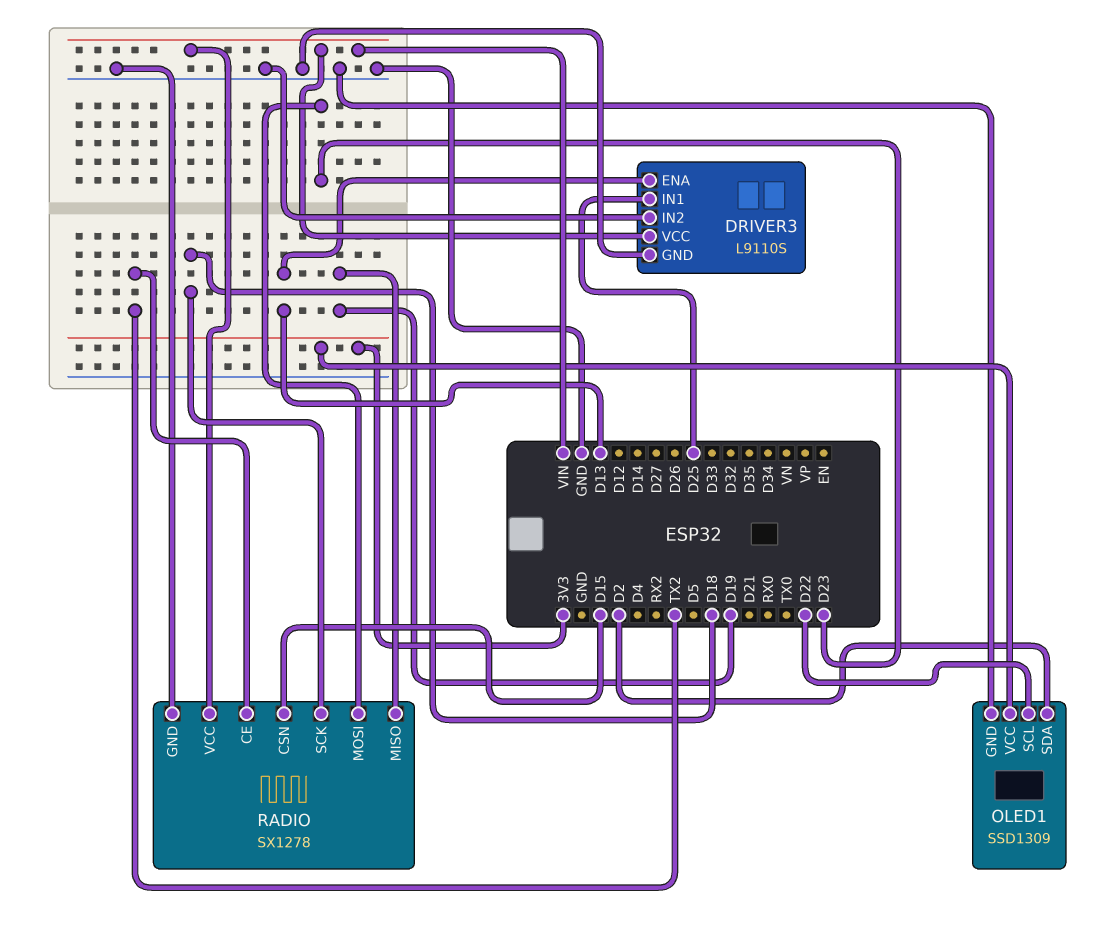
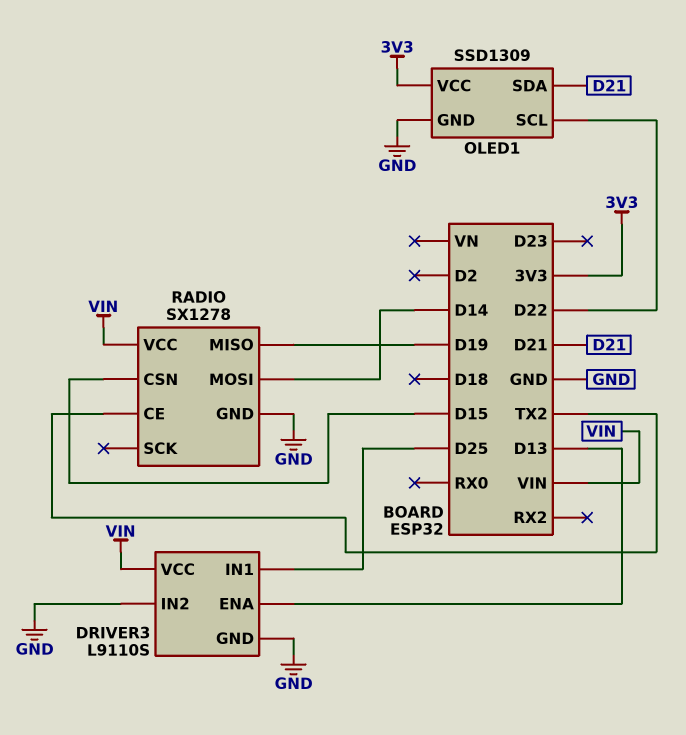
OLED1 pin SDA: D2 -> D21
RADIO pin MOSI: D23 -> D14
RADIO pin SCK: D18 -> none

